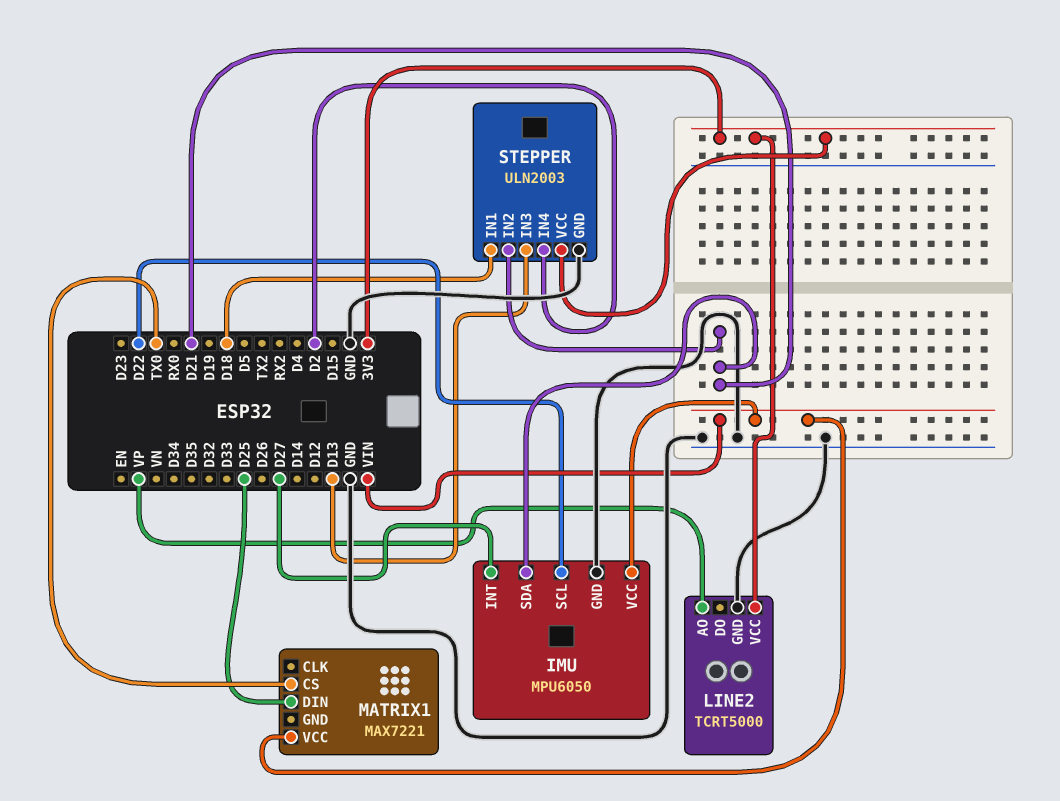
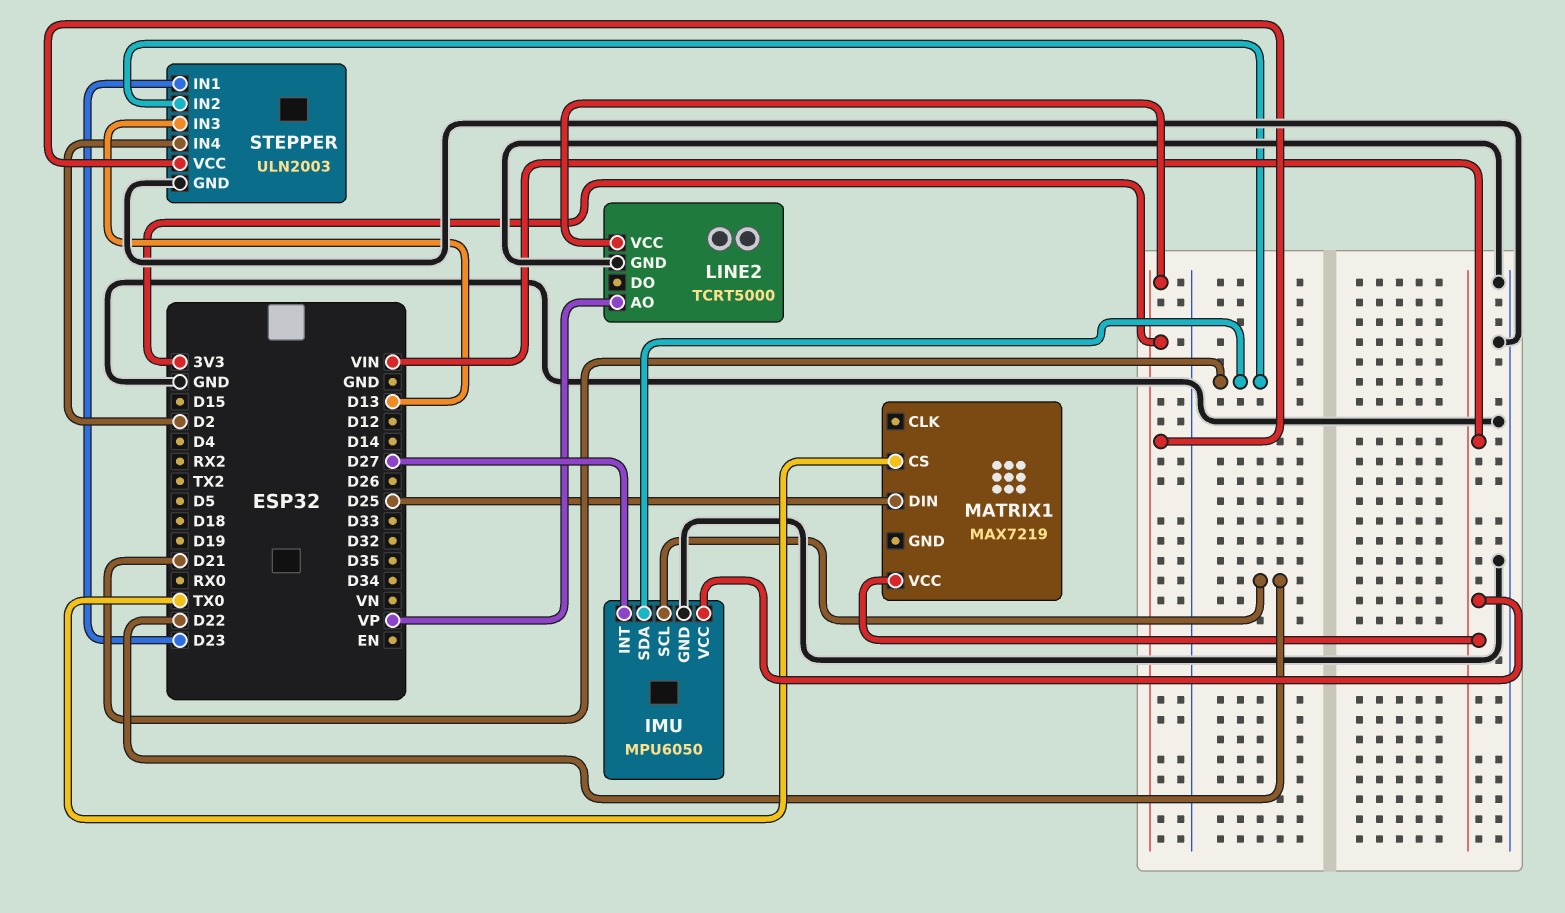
MATRIX1: MAX7221 -> MAX7219
STEPPER pin IN1: D18 -> D23

